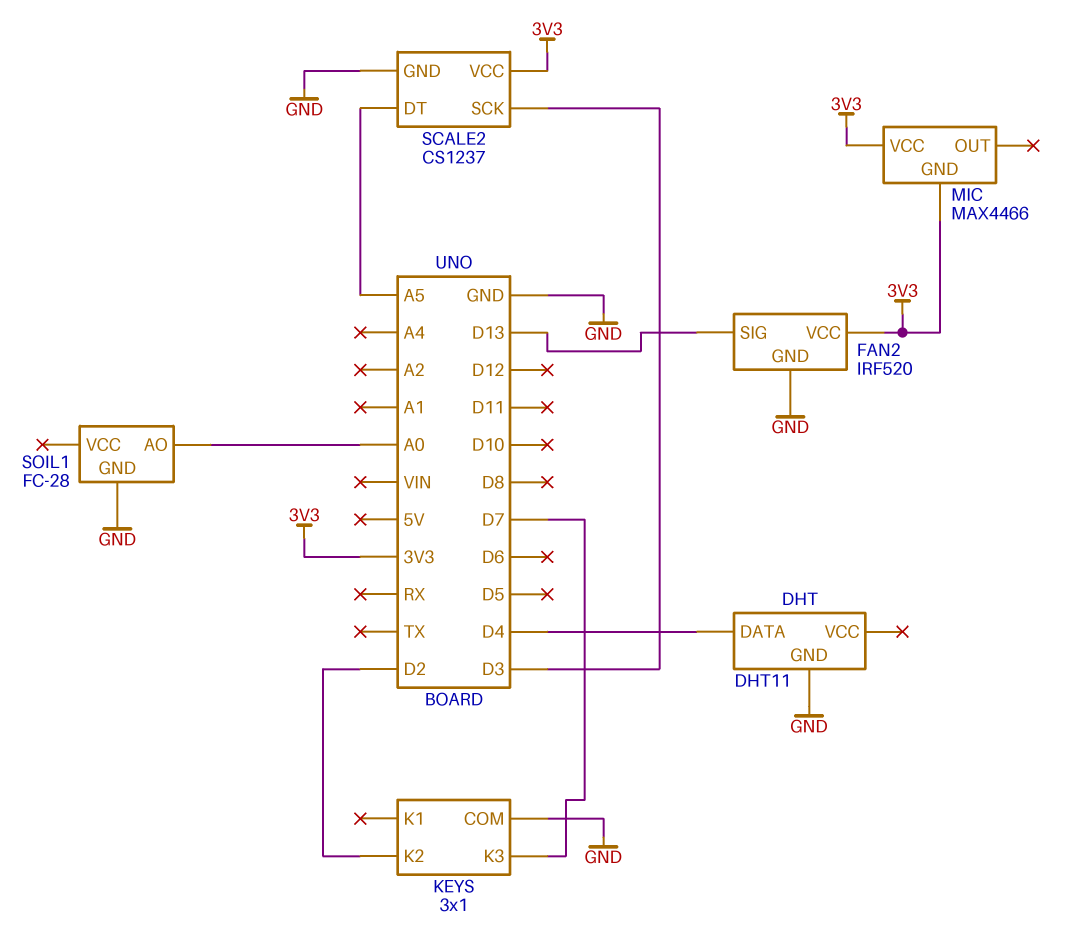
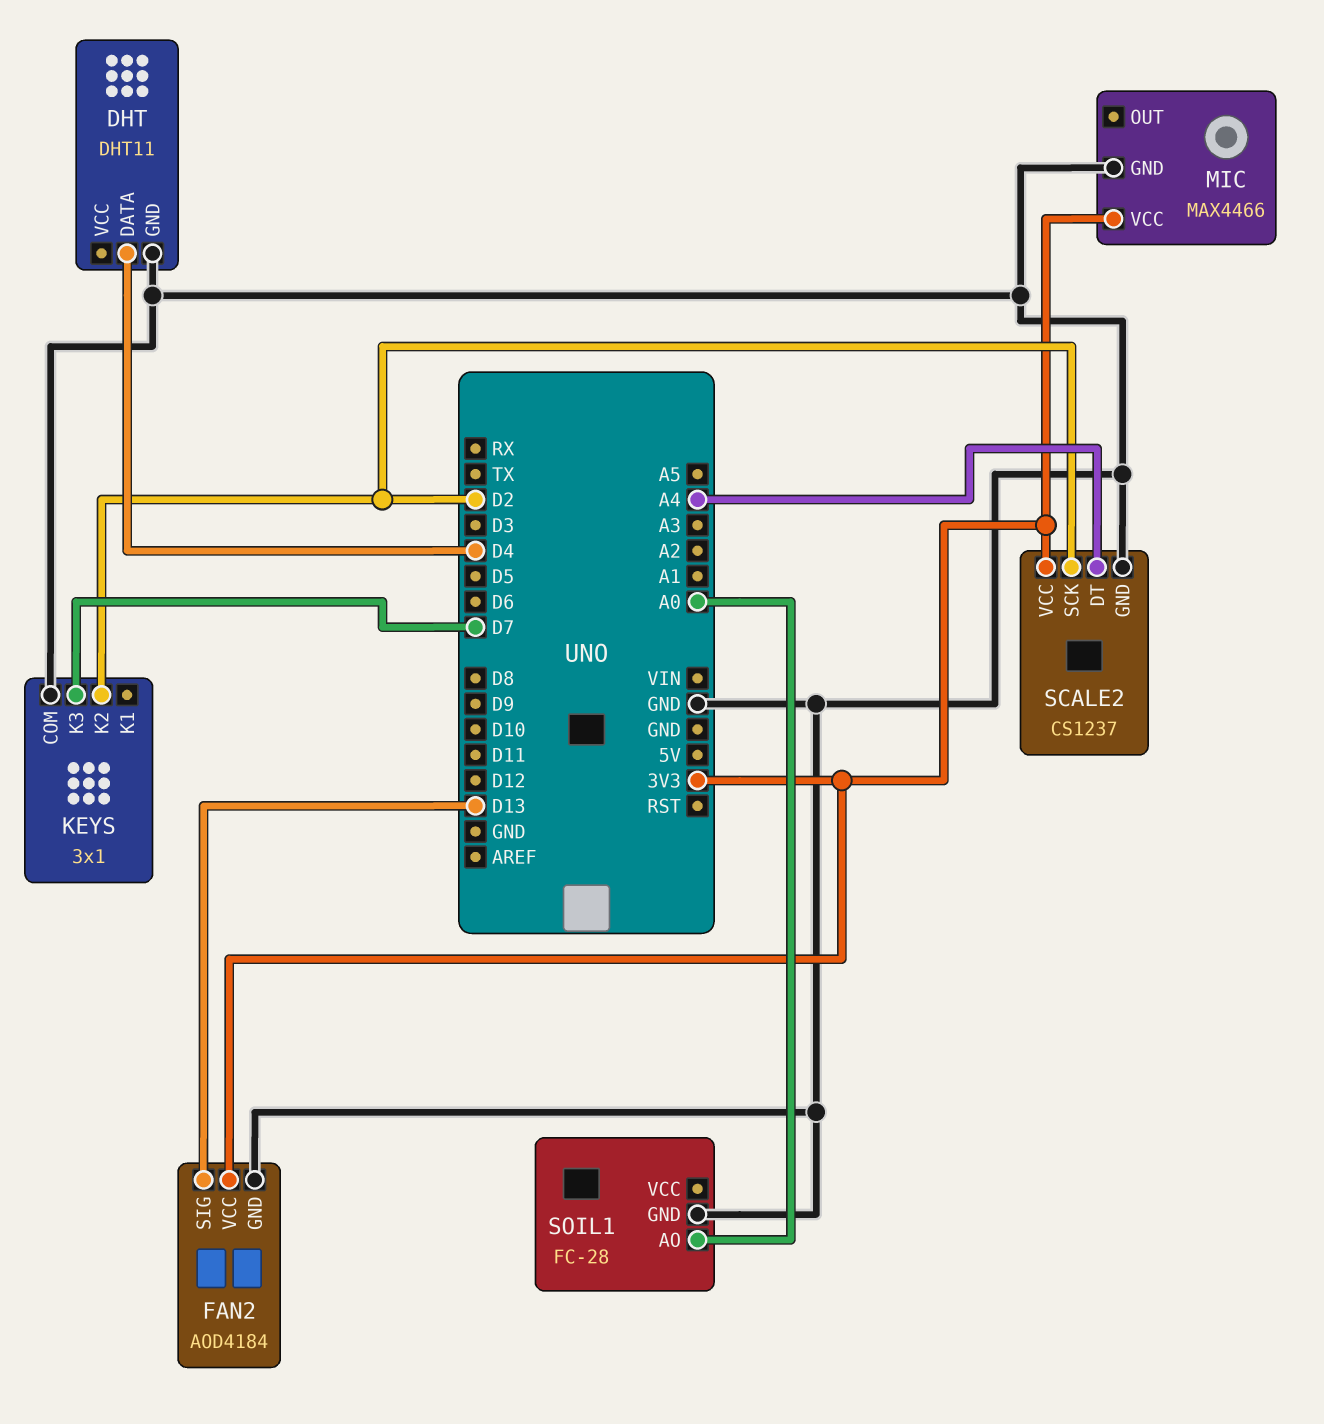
FAN2: IRF520 -> AOD4184
MIC pin GND: 3V3 -> GND
SCALE2 pin DT: A5 -> A4
SCALE2 pin SCK: D3 -> D2

